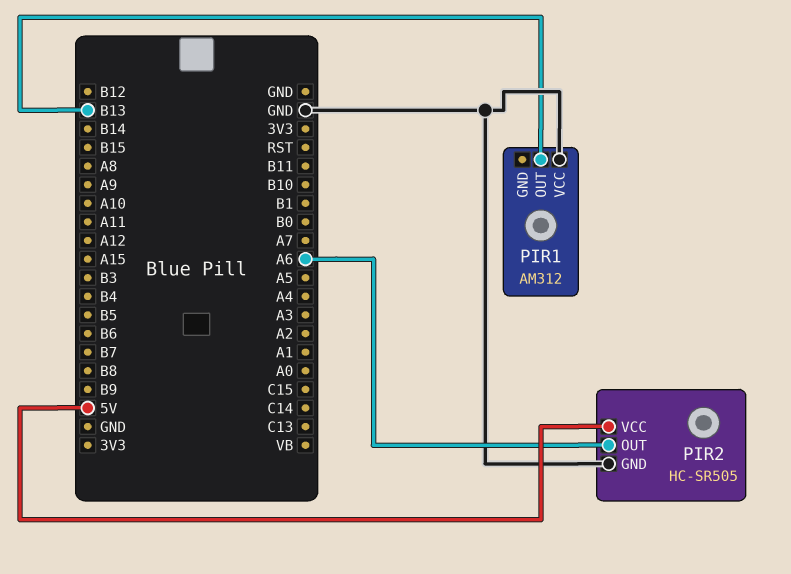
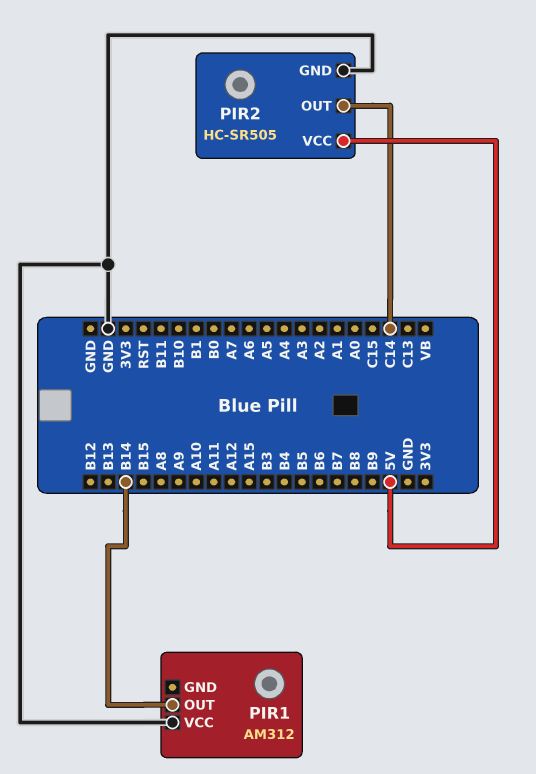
PIR1 pin OUT: B13 -> B14
PIR2 pin OUT: A6 -> C14

